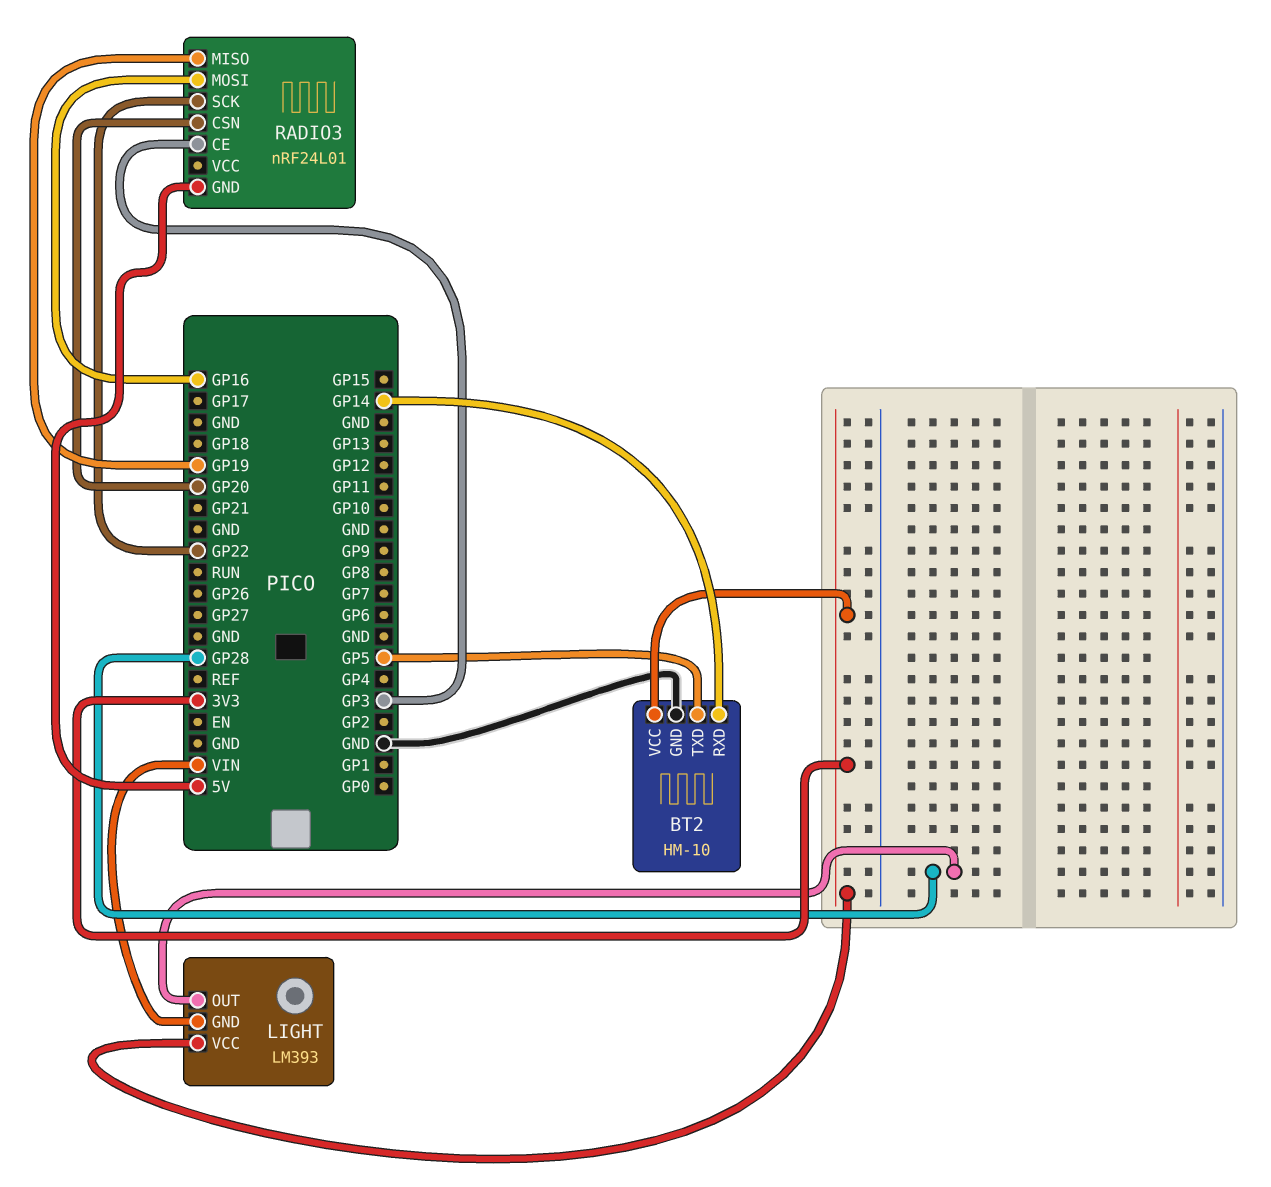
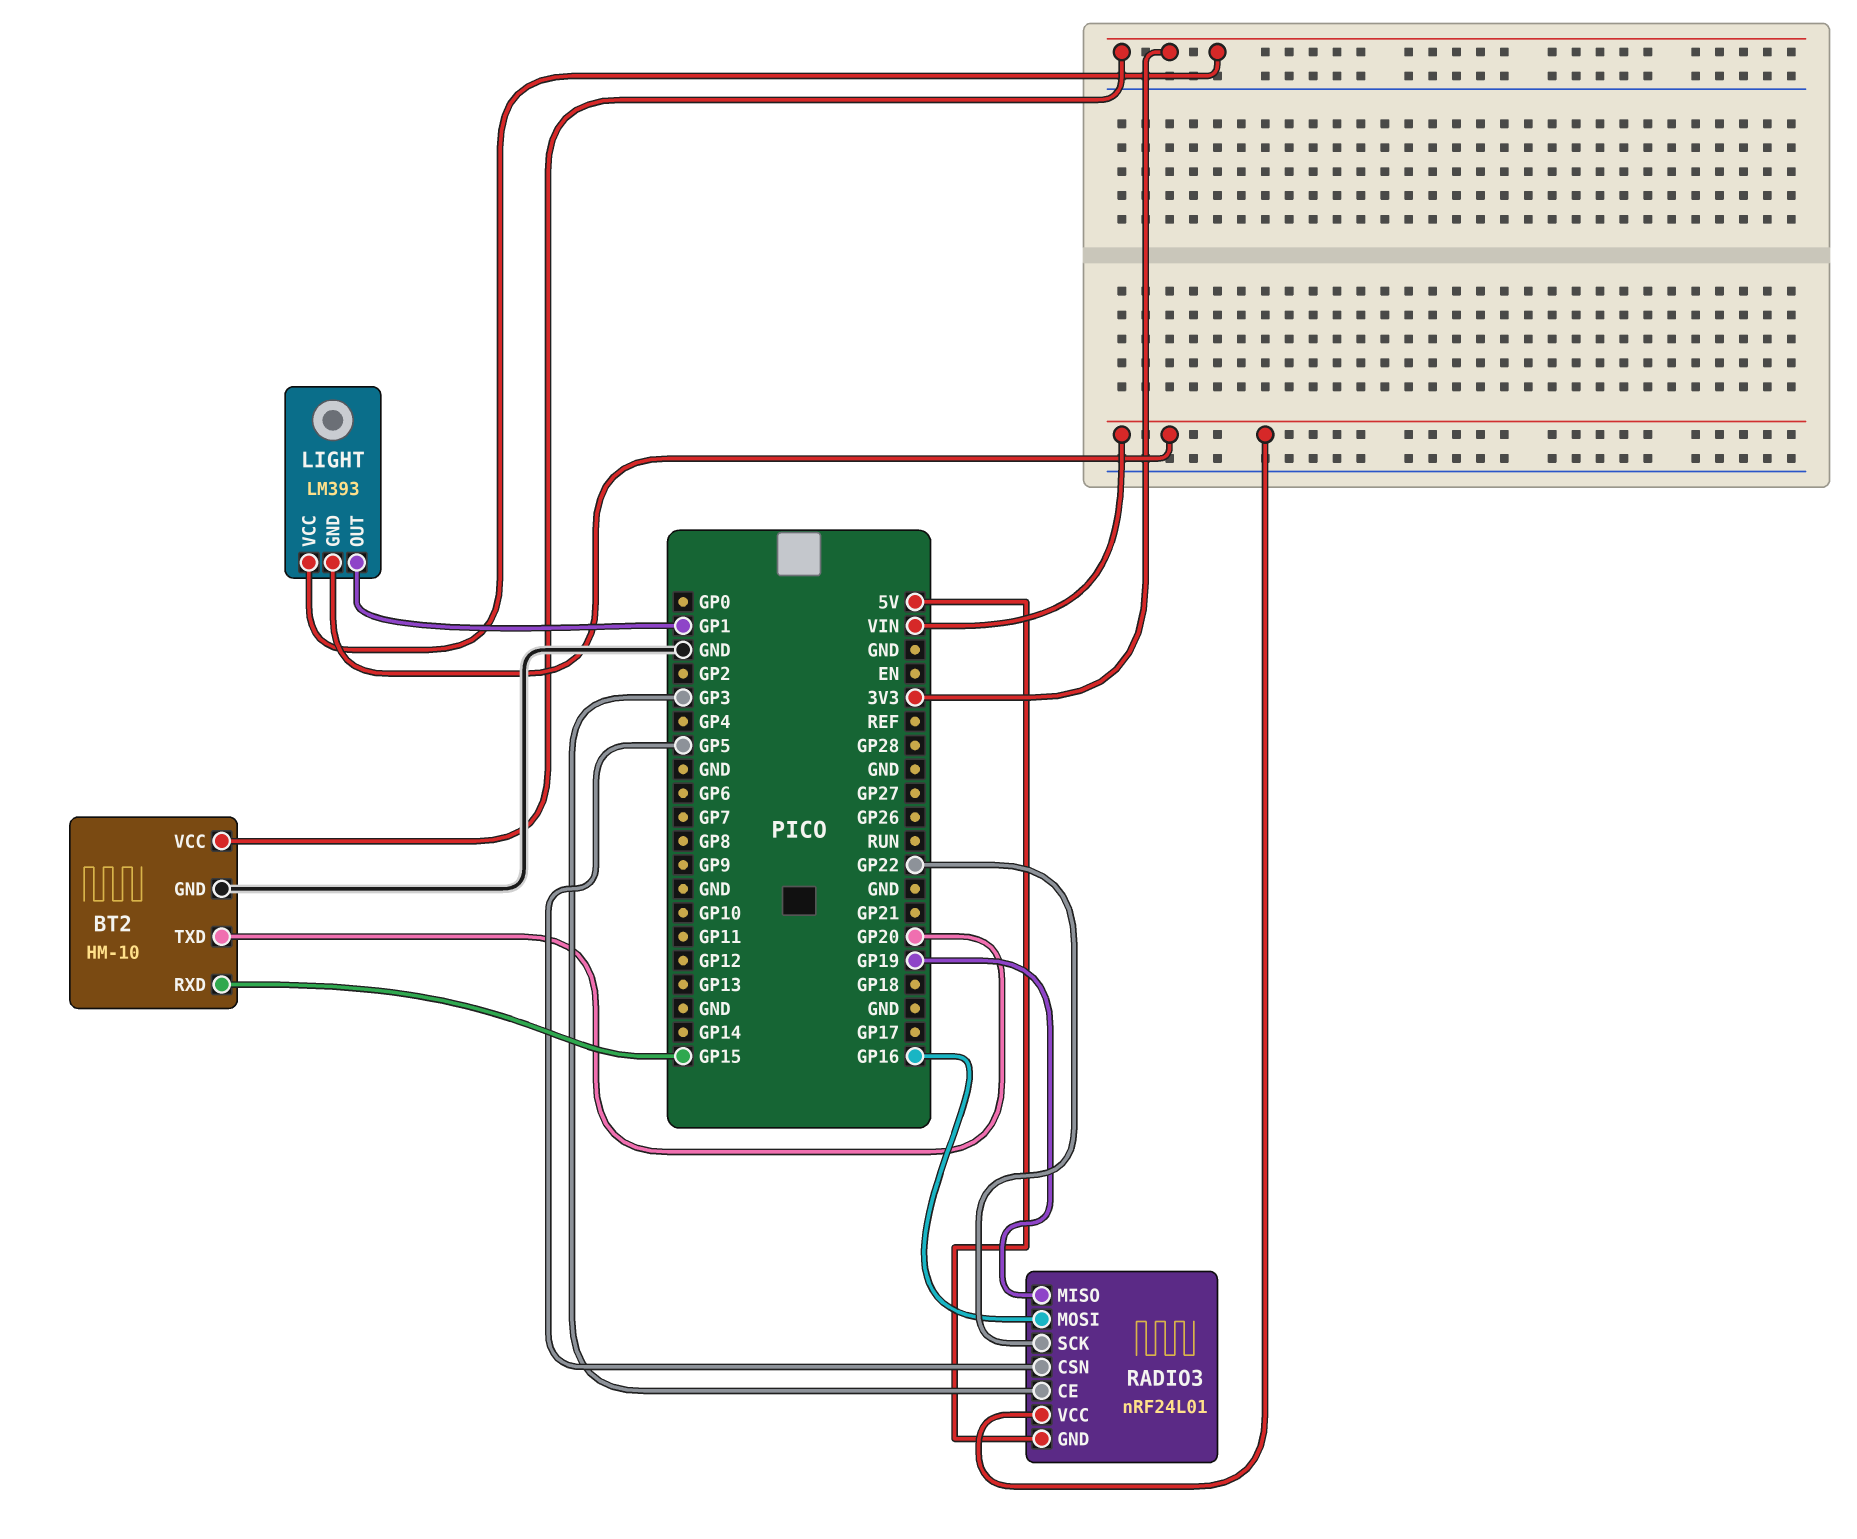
BT2 pin RXD: GP14 -> GP15
BT2 pin TXD: GP5 -> GP20
LIGHT pin OUT: GP28 -> GP1
RADIO3 pin CSN: GP20 -> GP5
RADIO3 pin VCC: none -> VIN

